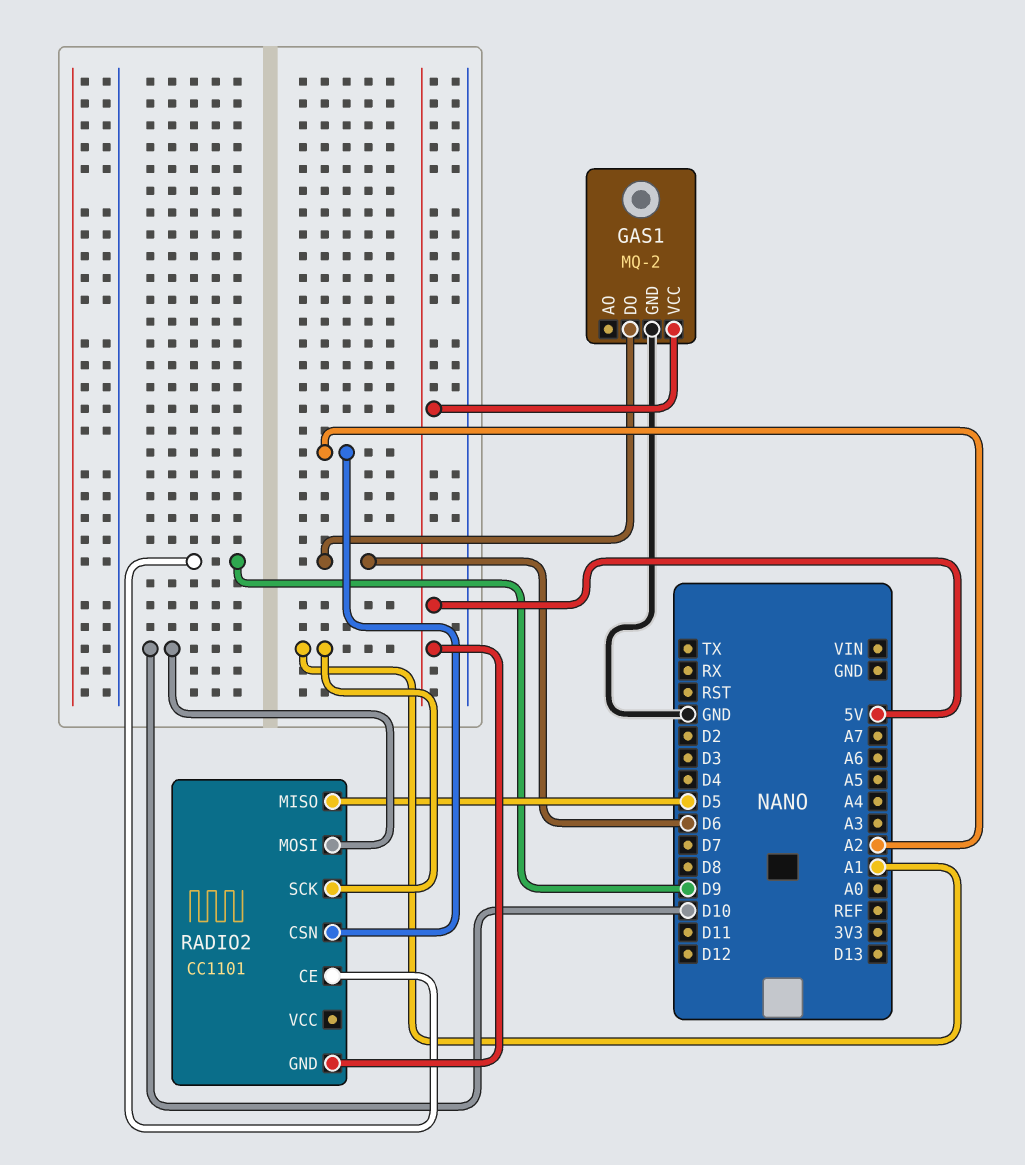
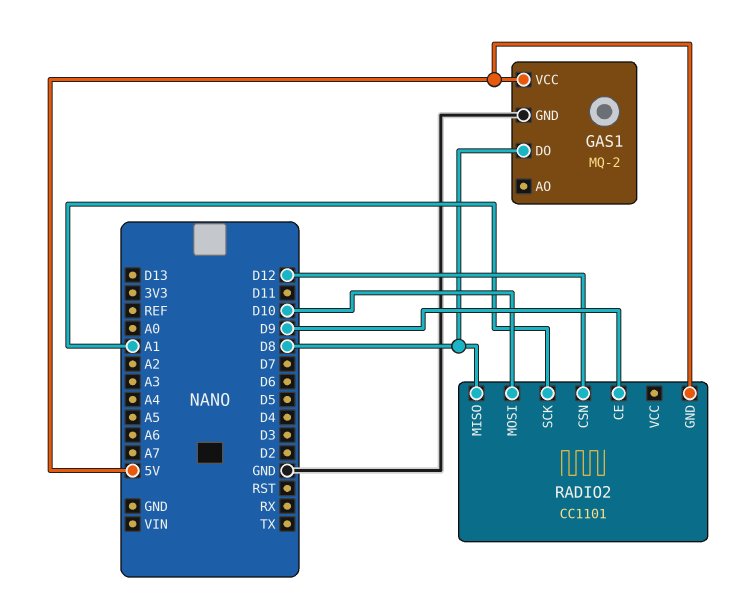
GAS1 pin DO: D6 -> D8
RADIO2 pin CSN: A2 -> D12
RADIO2 pin MISO: D5 -> D8

